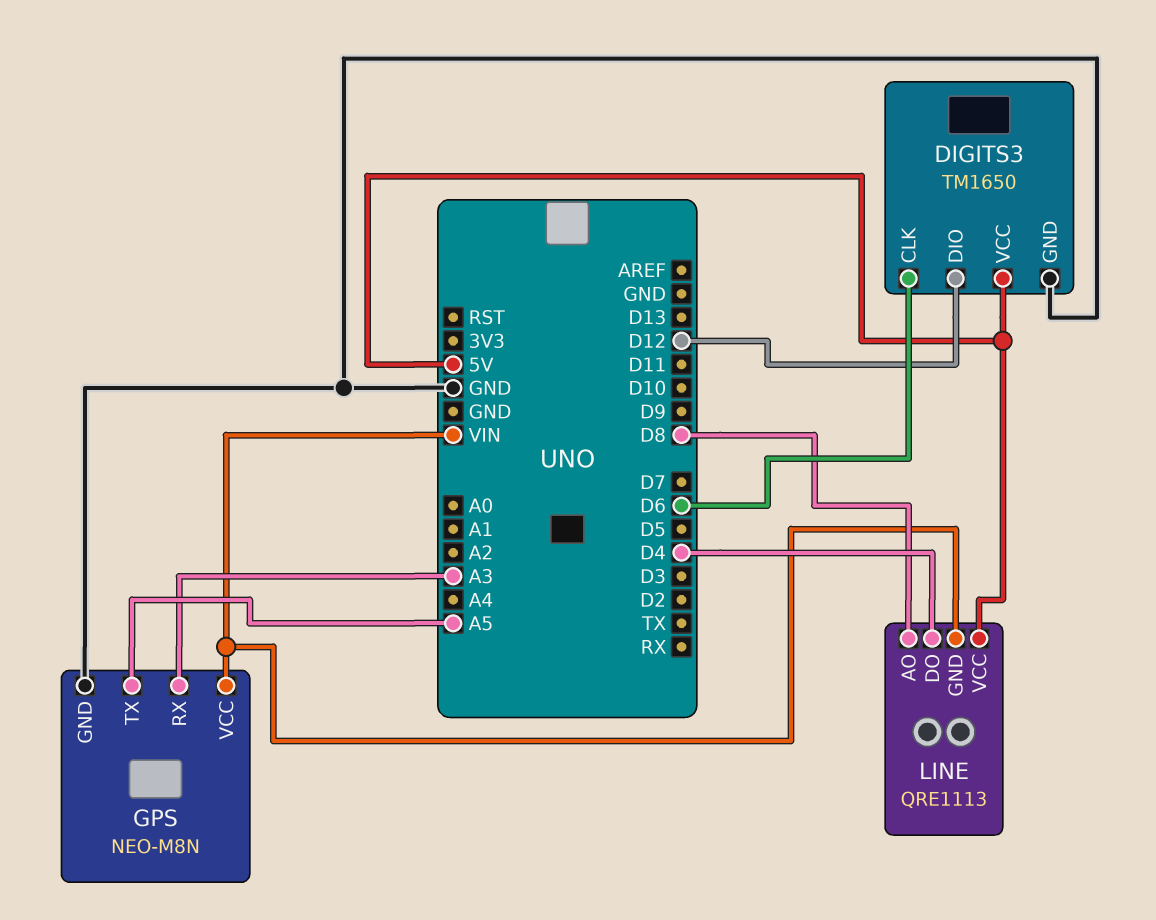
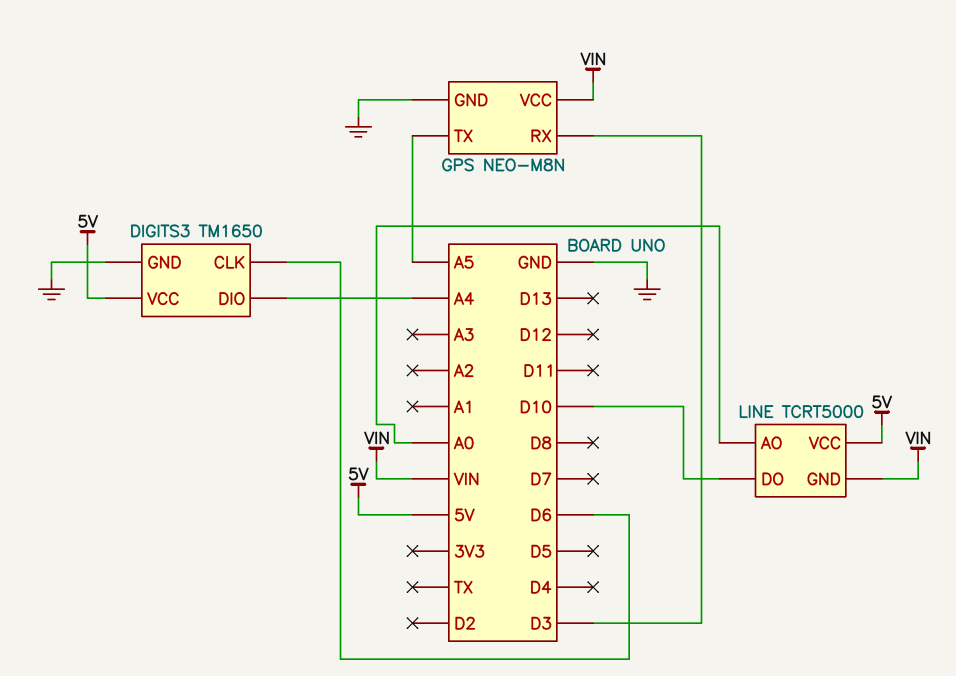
DIGITS3 pin DIO: D12 -> A4
GPS pin RX: A3 -> D3
LINE: QRE1113 -> TCRT5000
LINE pin AO: D8 -> A0
LINE pin DO: D4 -> D10

